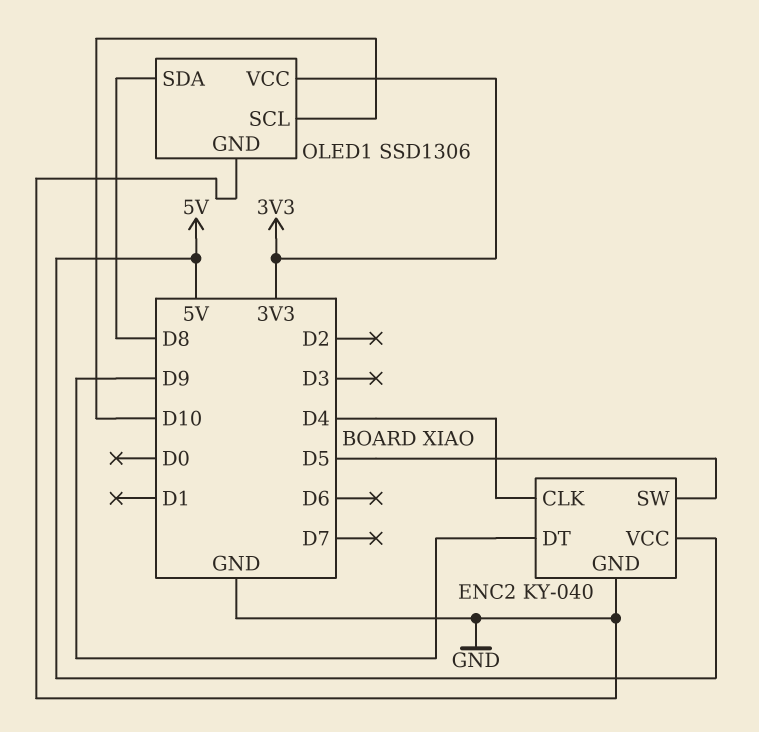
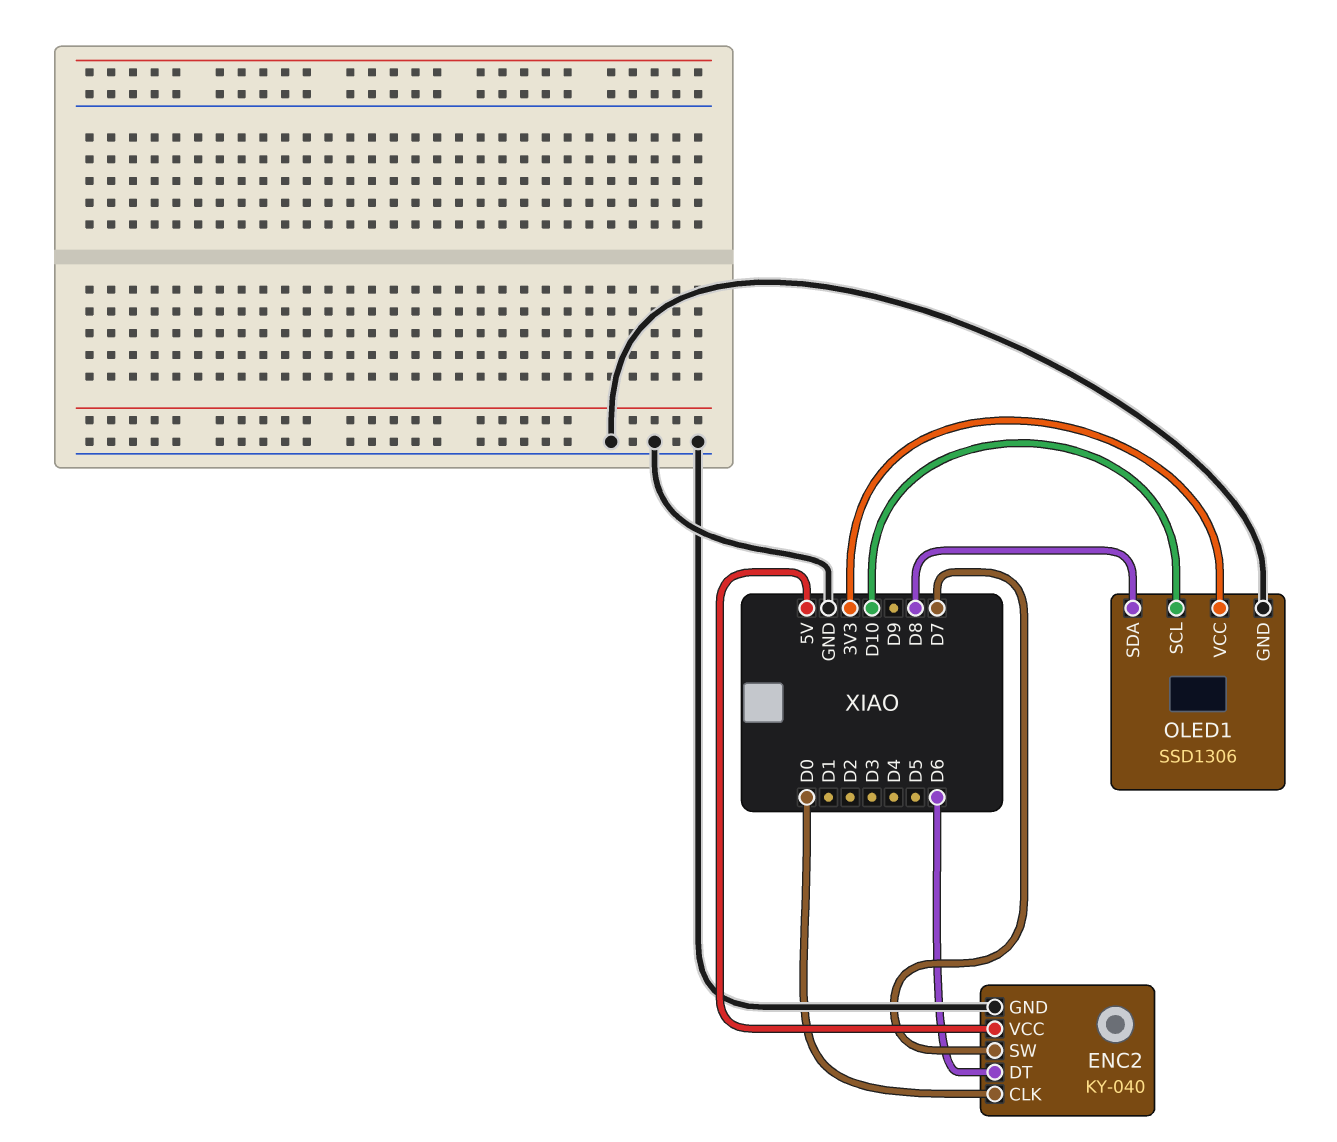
ENC2 pin CLK: D4 -> D0
ENC2 pin DT: D9 -> D6
ENC2 pin SW: D5 -> D7

